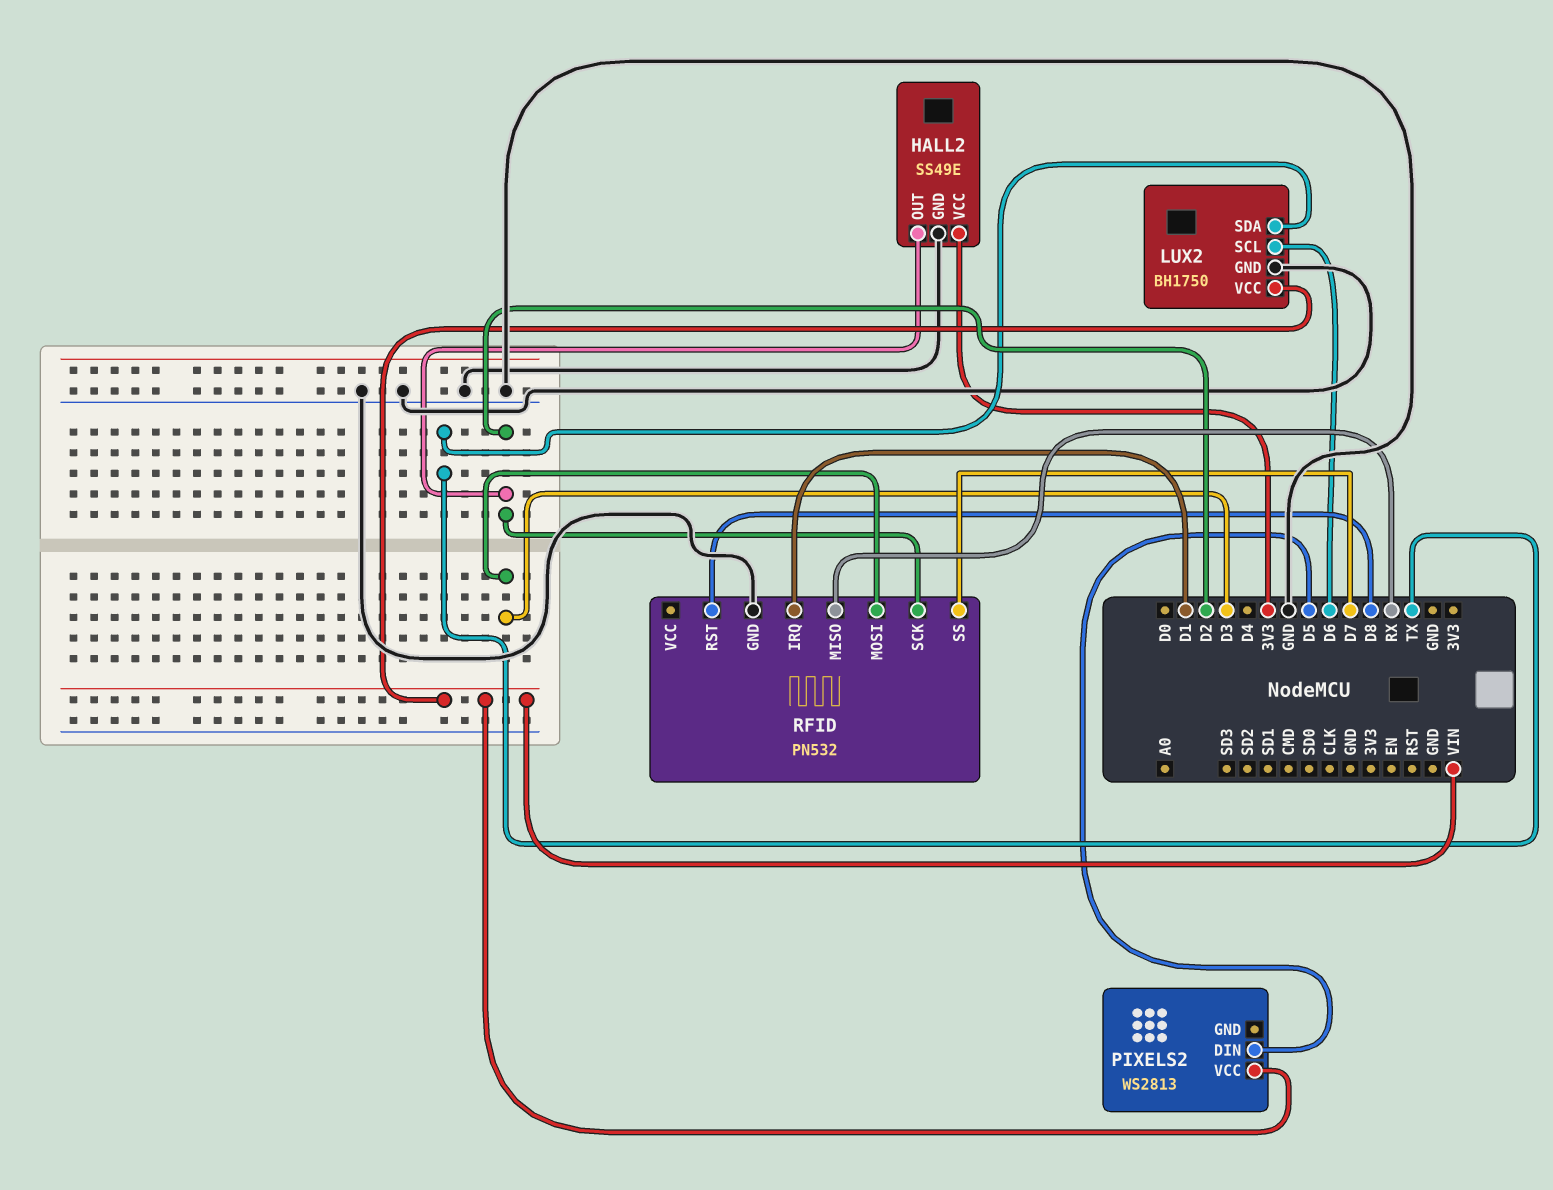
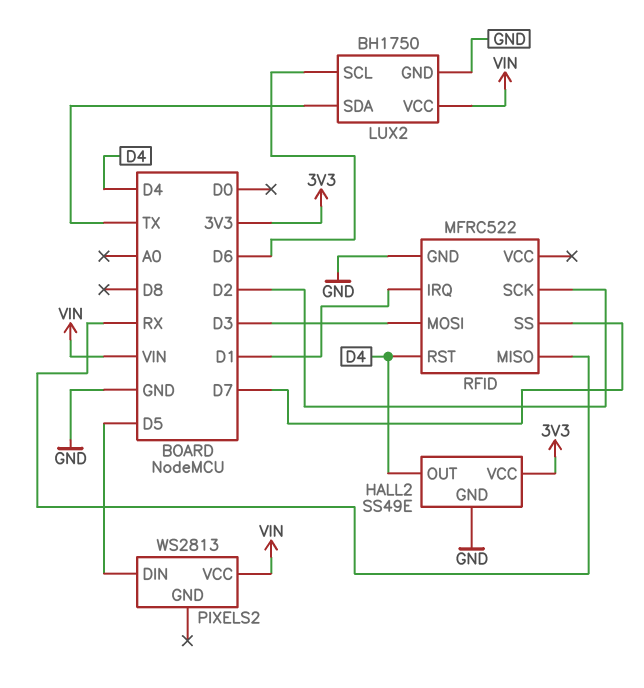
HALL2 pin OUT: D2 -> D4
RFID: PN532 -> MFRC522
RFID pin RST: D8 -> D4

